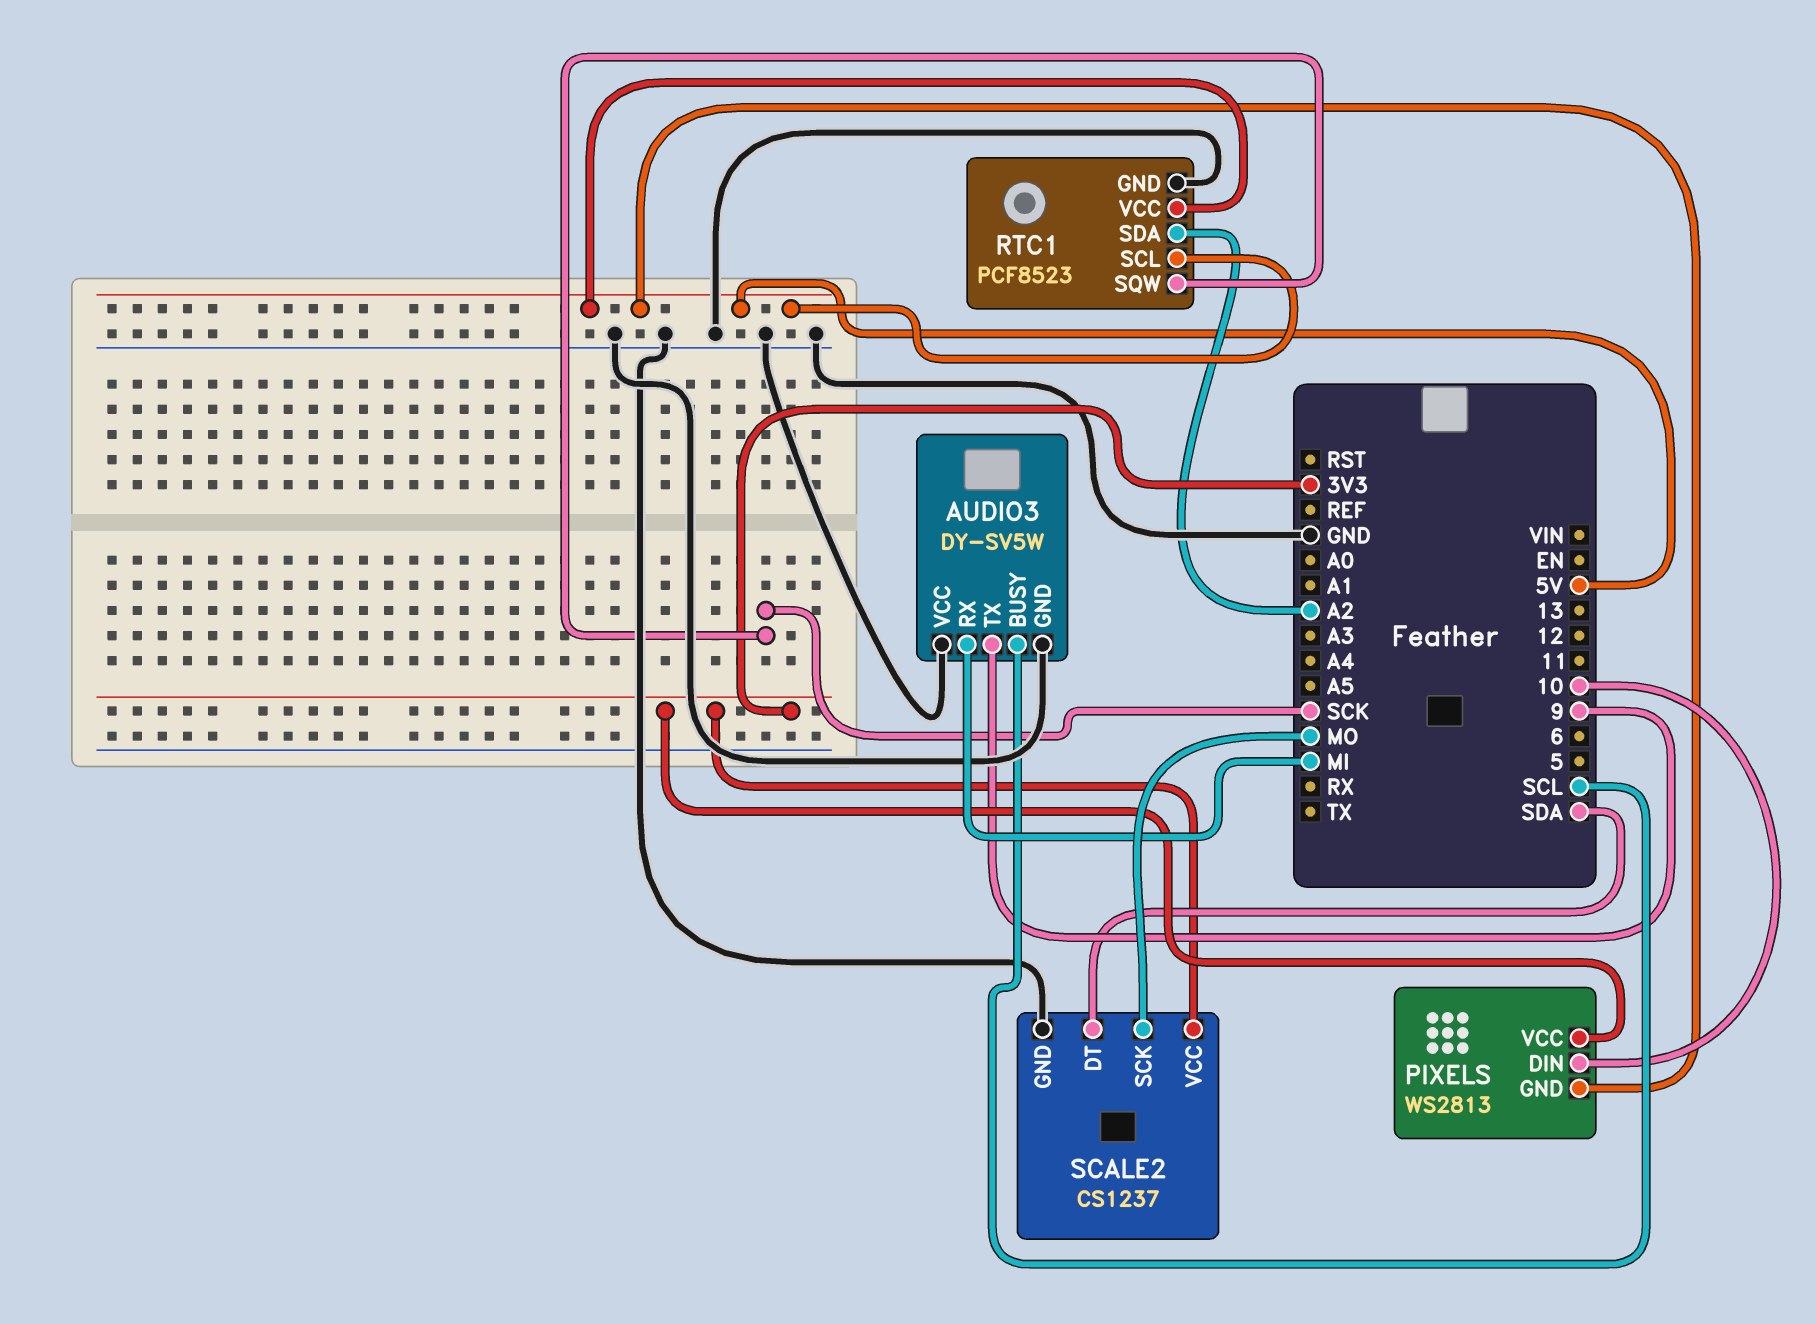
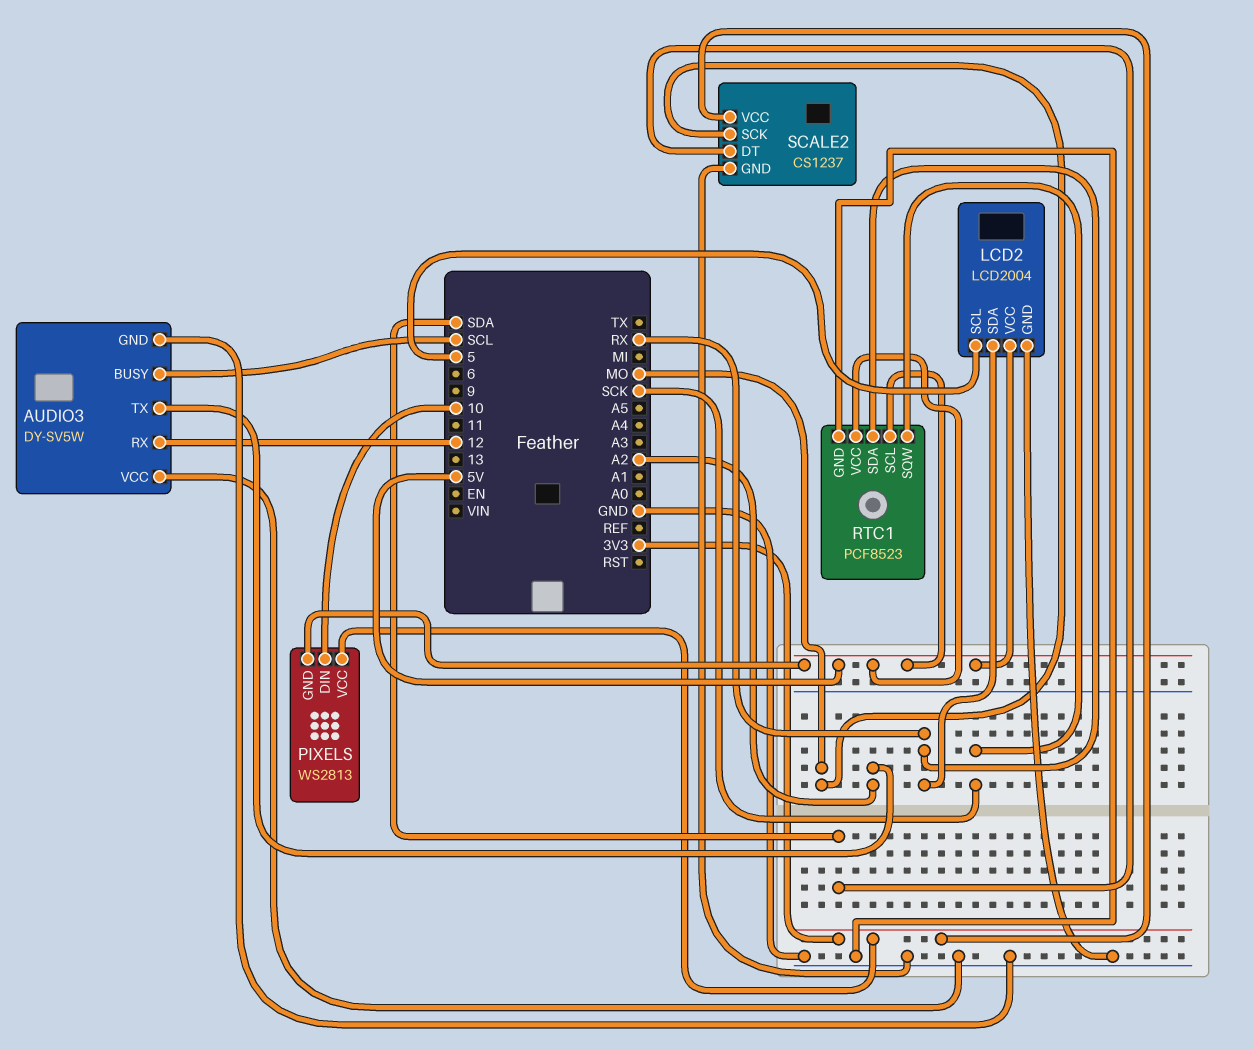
AUDIO3 pin RX: MI -> 12
AUDIO3 pin TX: 9 -> A2
LCD2: none -> LCD2004
LCD2 pin GND: none -> GND
LCD2 pin SCL: none -> 5
LCD2 pin SDA: none -> RX
LCD2 pin VCC: none -> 5V
RTC1 pin SDA: A2 -> RX

